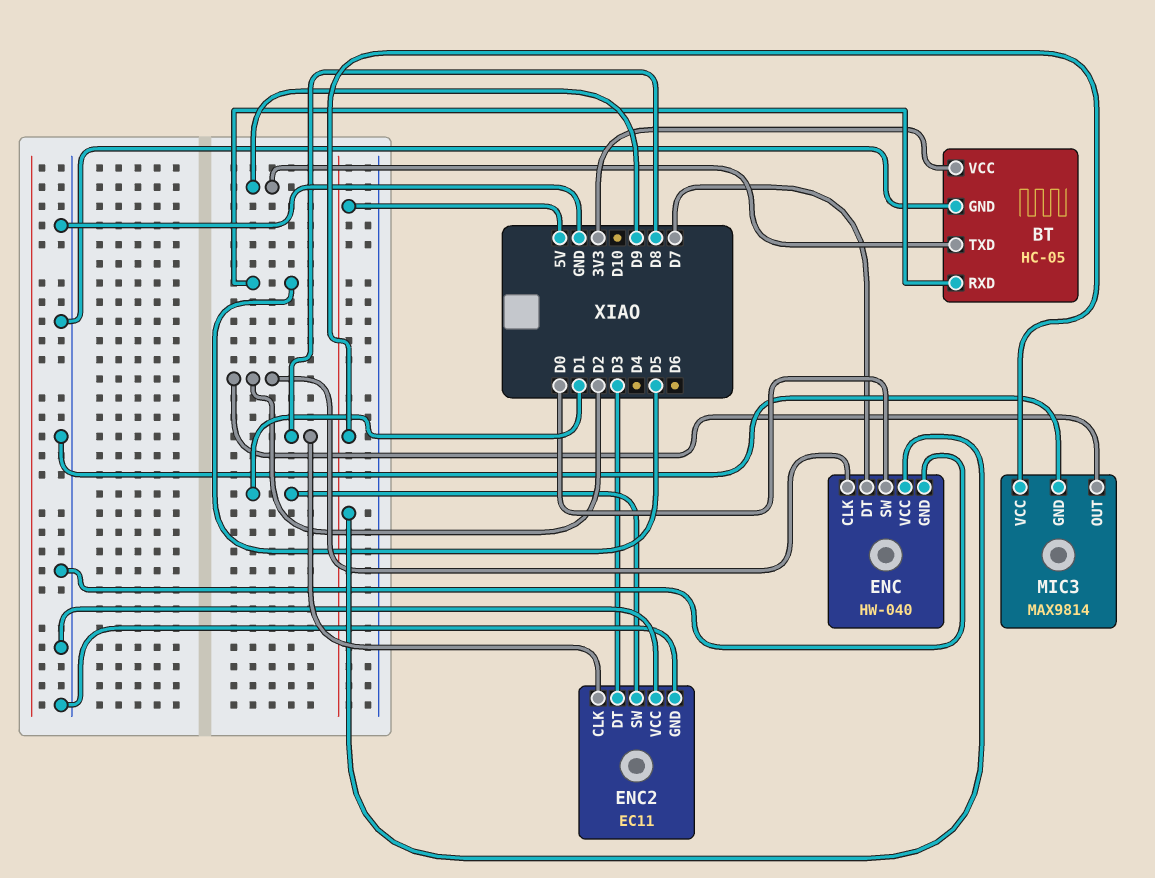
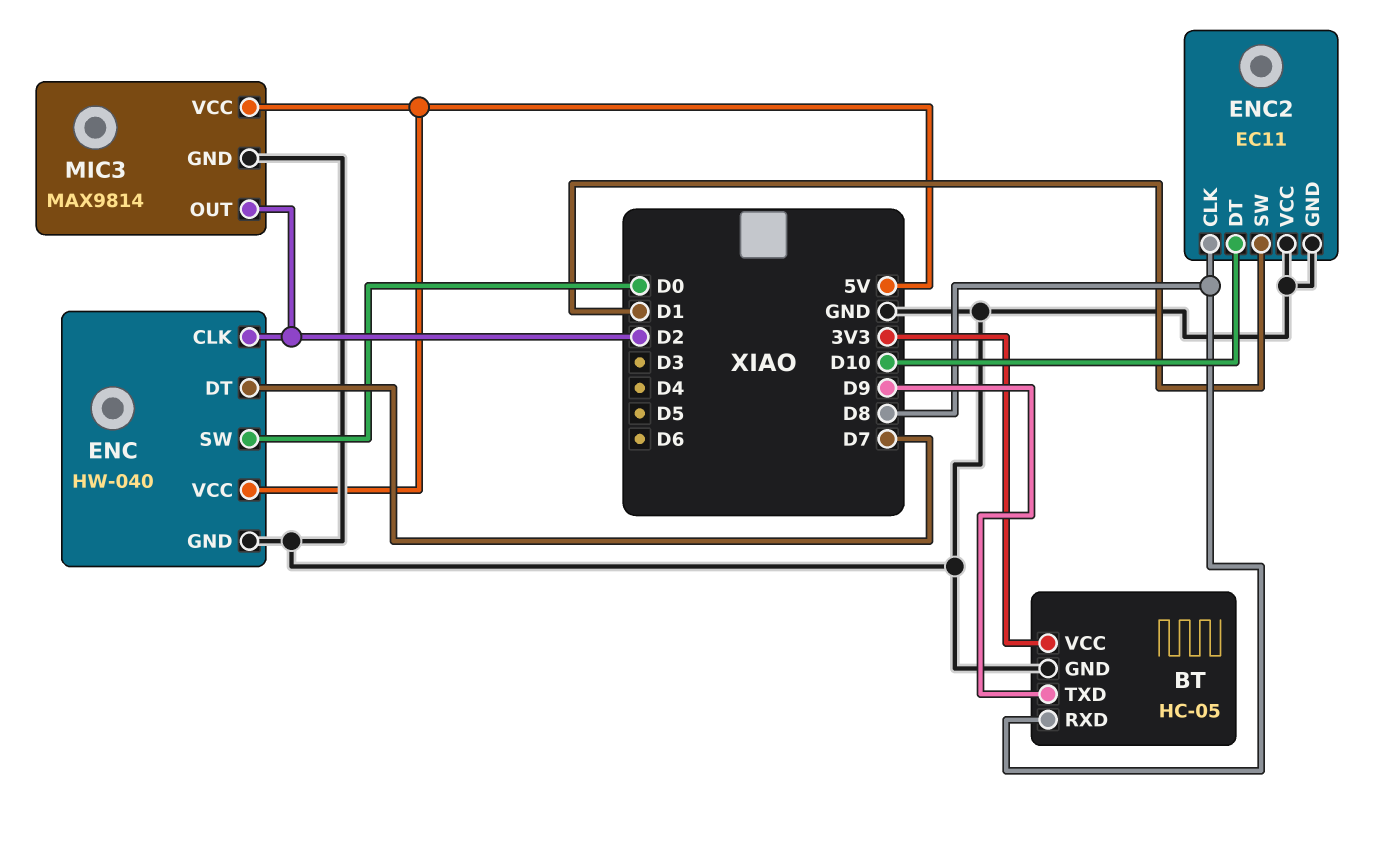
BT pin RXD: D5 -> D8
ENC2 pin DT: D3 -> D10

